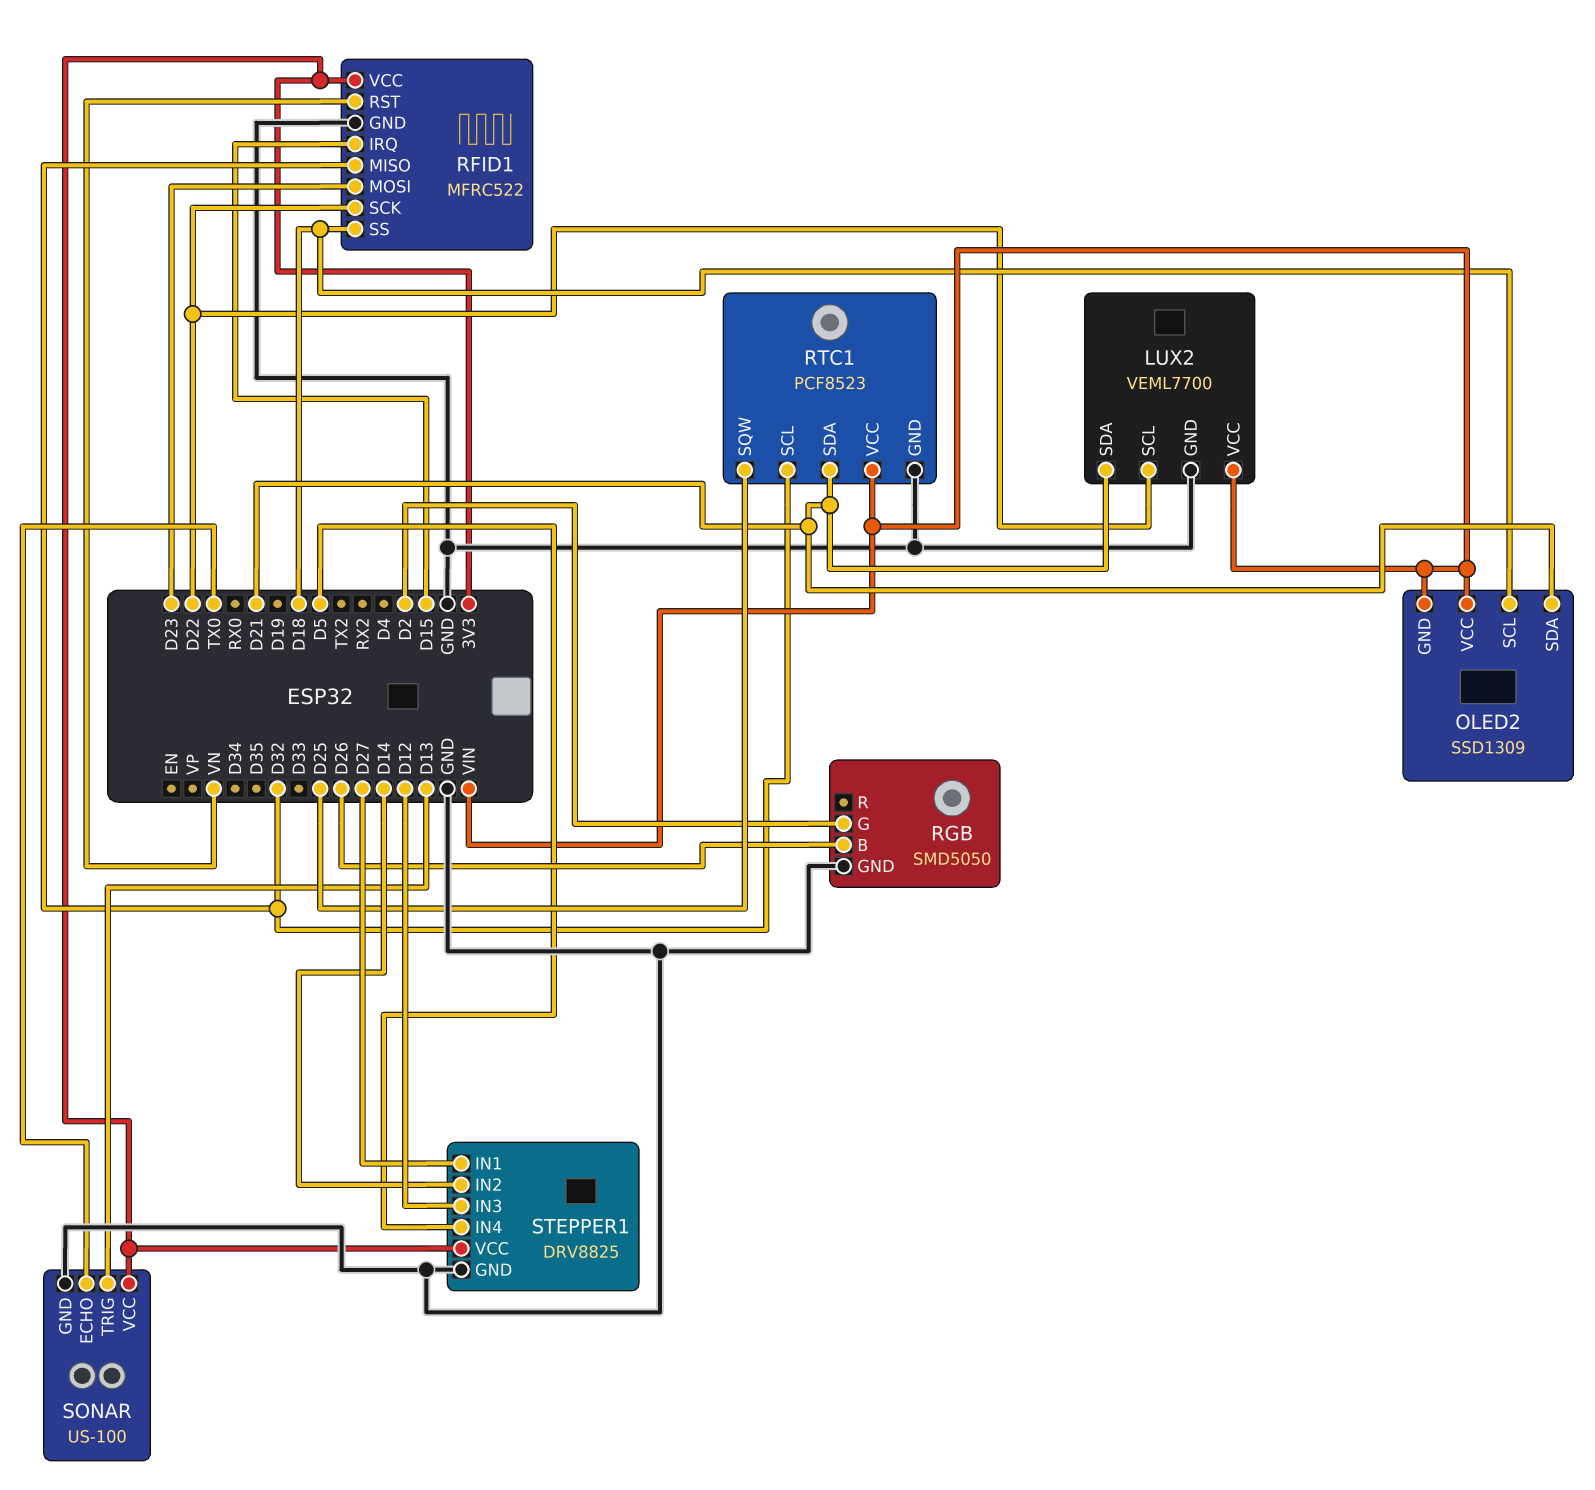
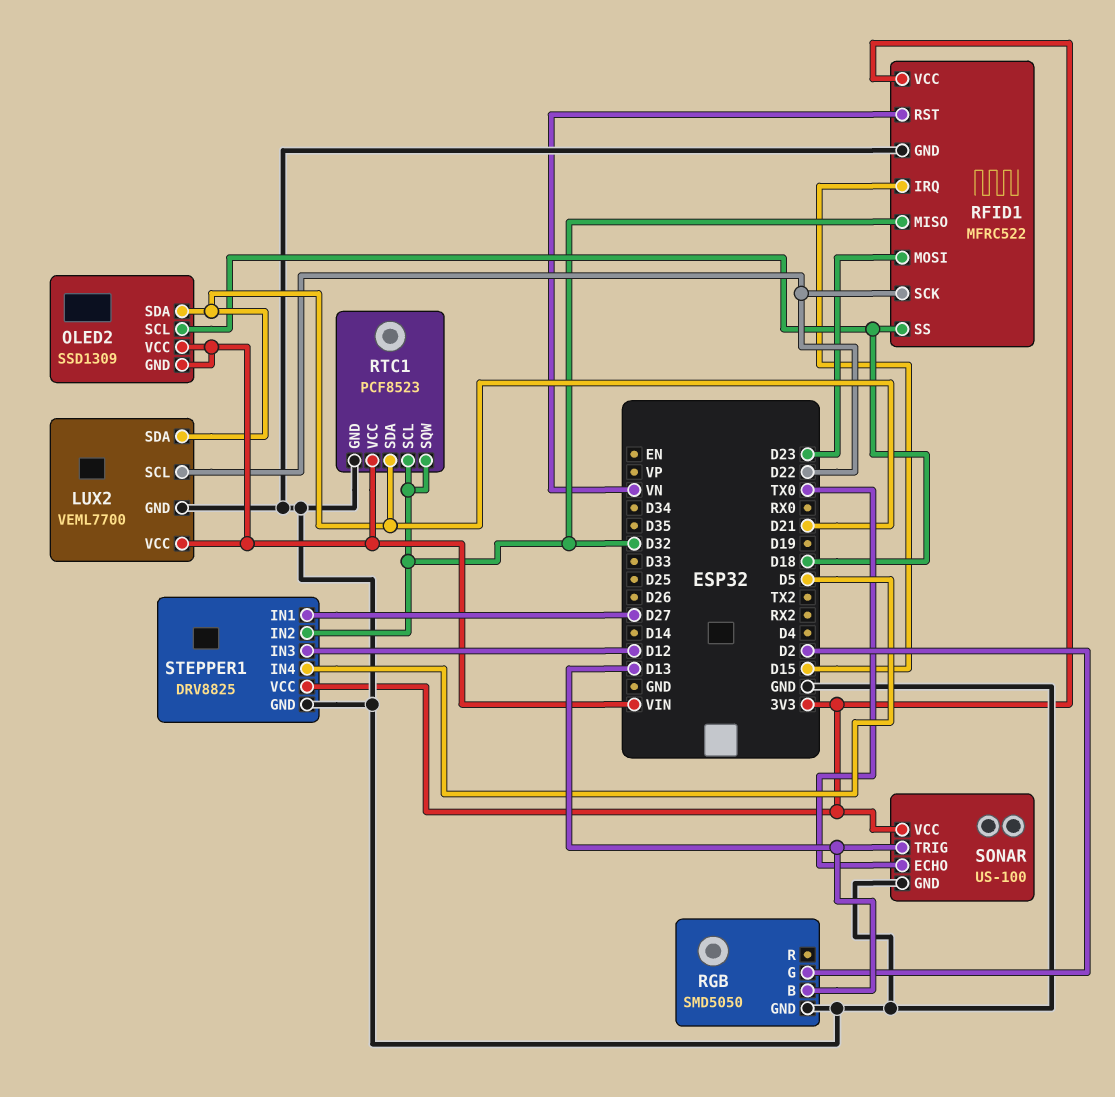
RGB pin B: D26 -> D13
RTC1 pin SQW: D25 -> D32
STEPPER1 pin IN2: D14 -> D32

